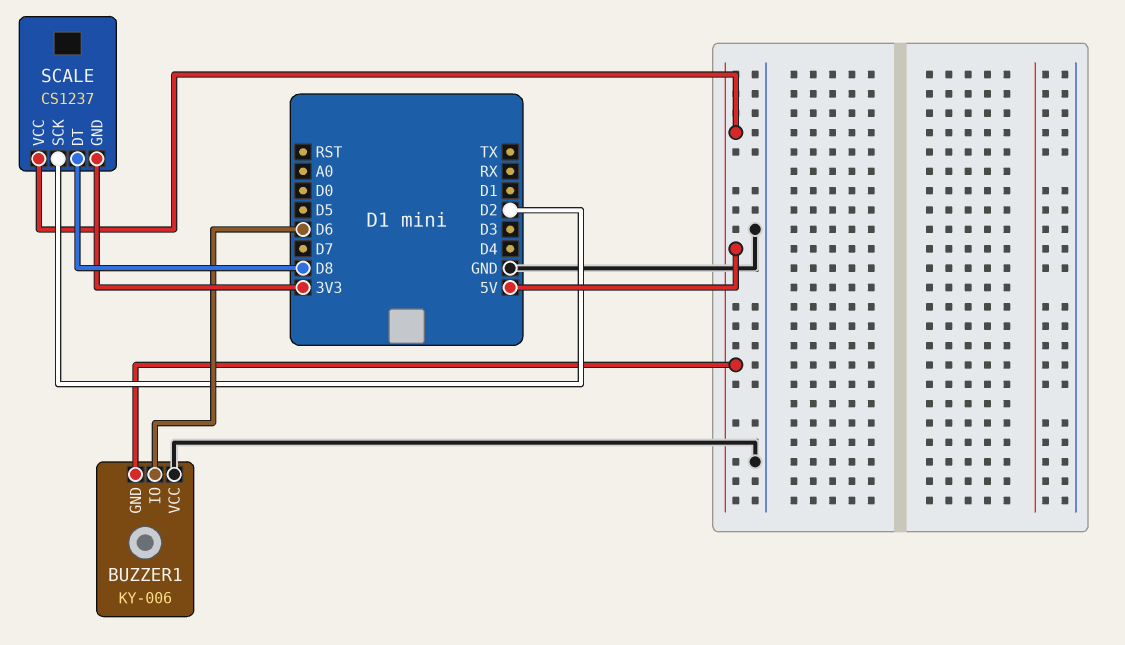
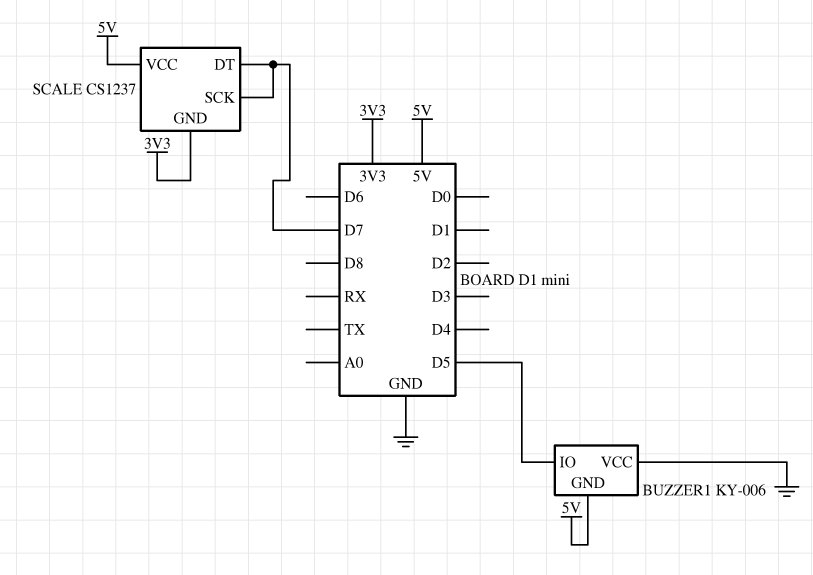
BUZZER1 pin IO: D6 -> D5
SCALE pin DT: D8 -> D7
SCALE pin SCK: D2 -> D7

